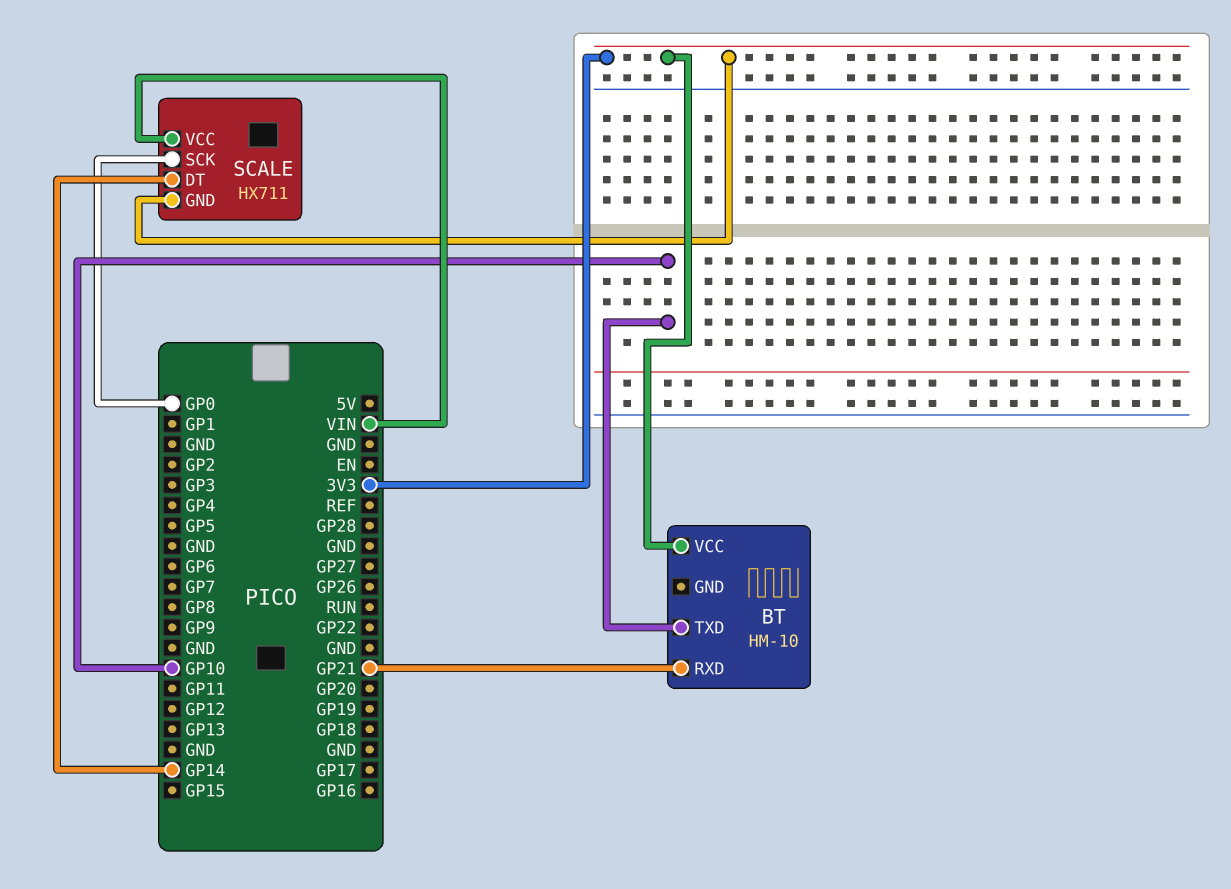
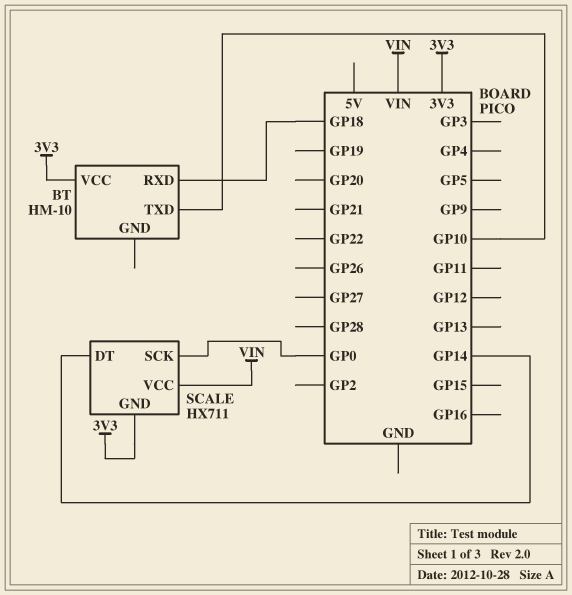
BT pin RXD: GP21 -> GP18

